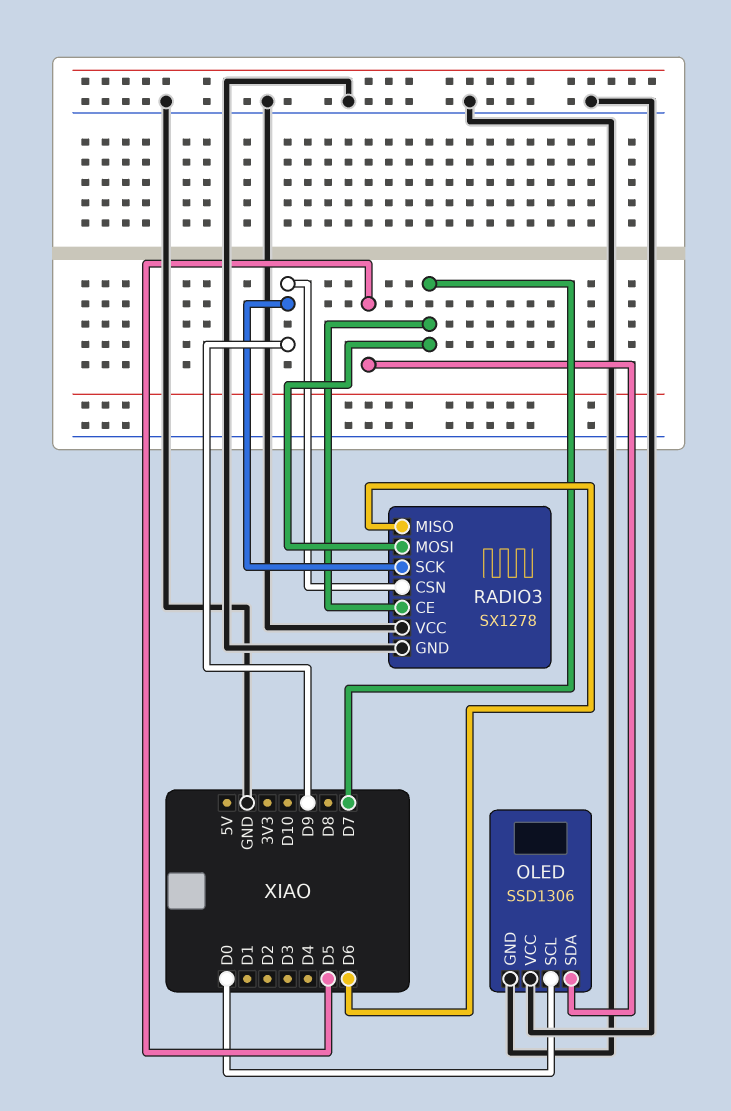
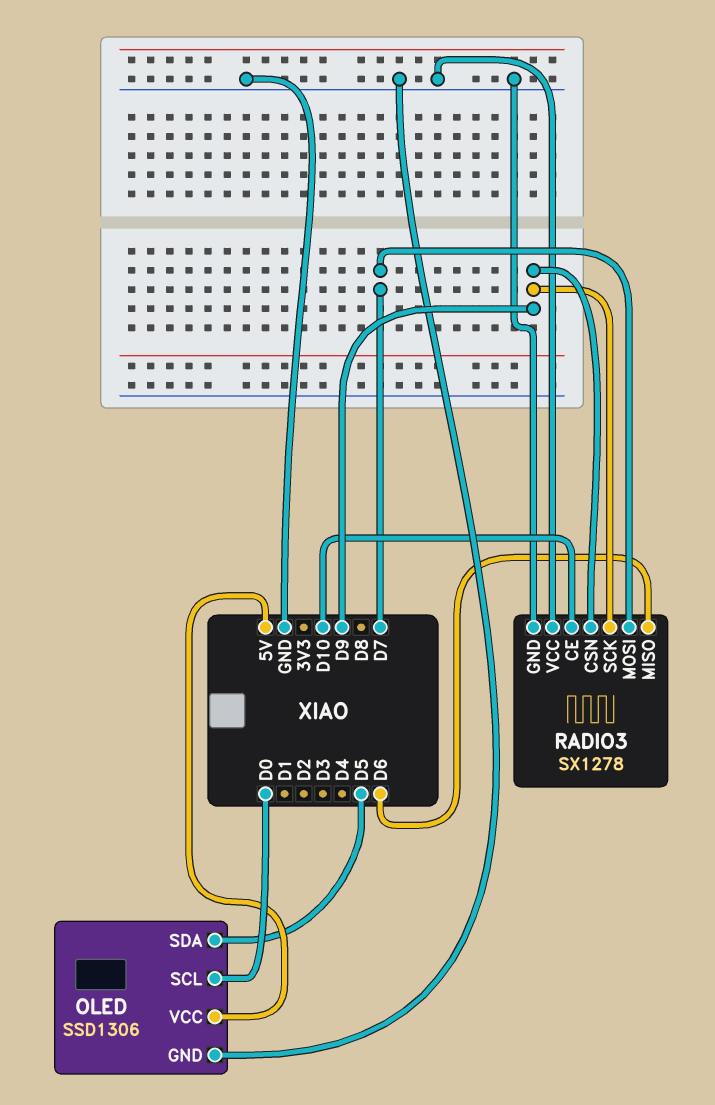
OLED pin VCC: GND -> 5V
RADIO3 pin CE: D7 -> D10

